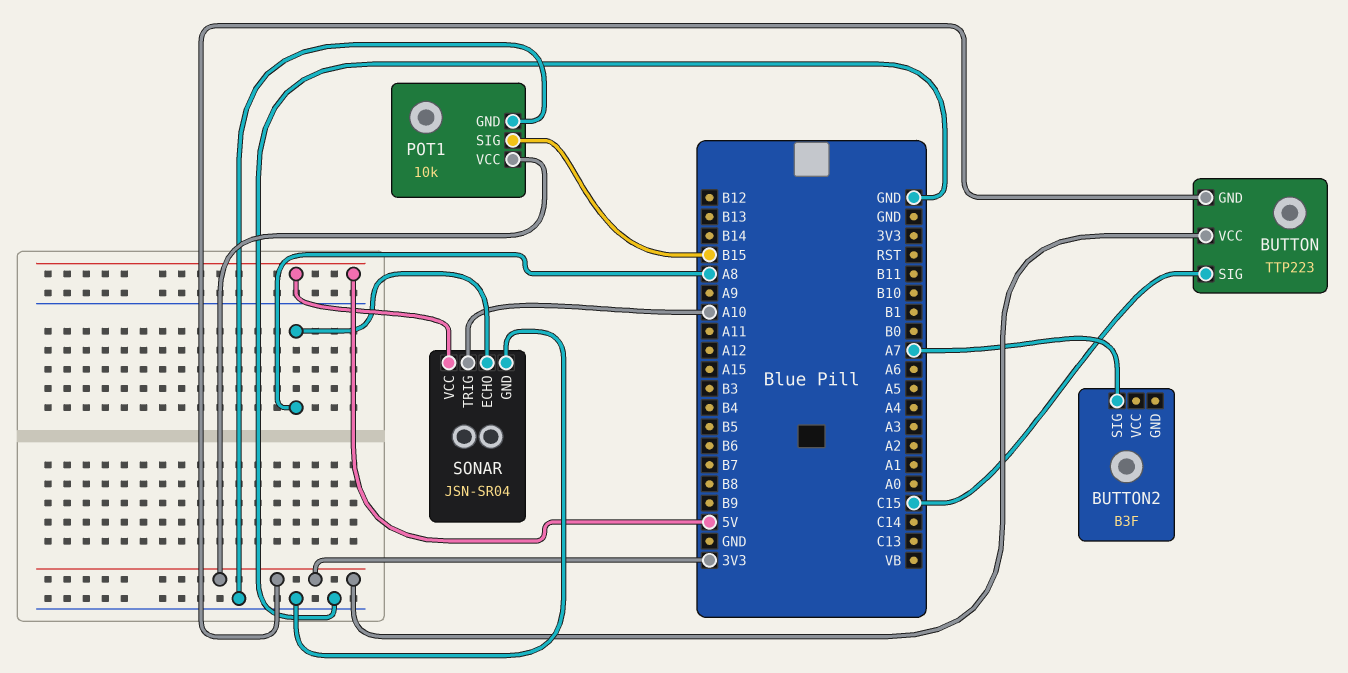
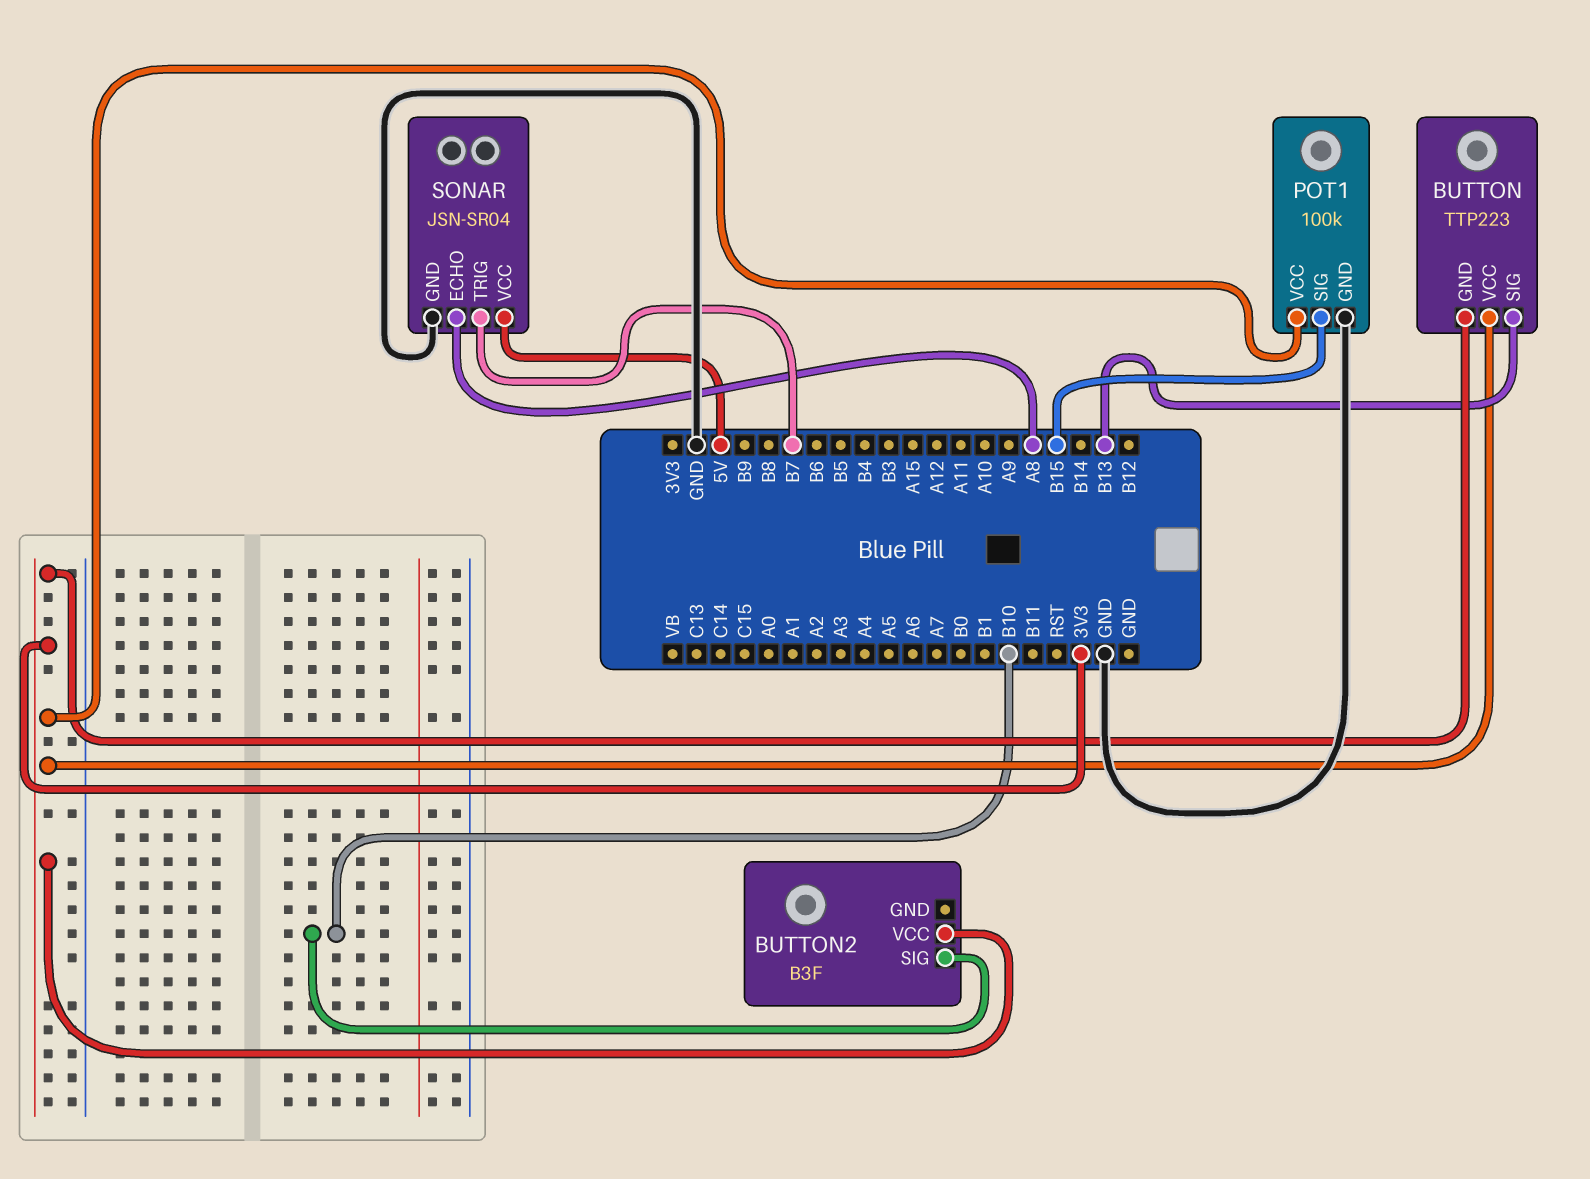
BUTTON pin SIG: C15 -> B13
BUTTON2 pin SIG: A7 -> B10
BUTTON2 pin VCC: none -> 3V3
POT1: 10k -> 100k
SONAR pin TRIG: A10 -> B7

